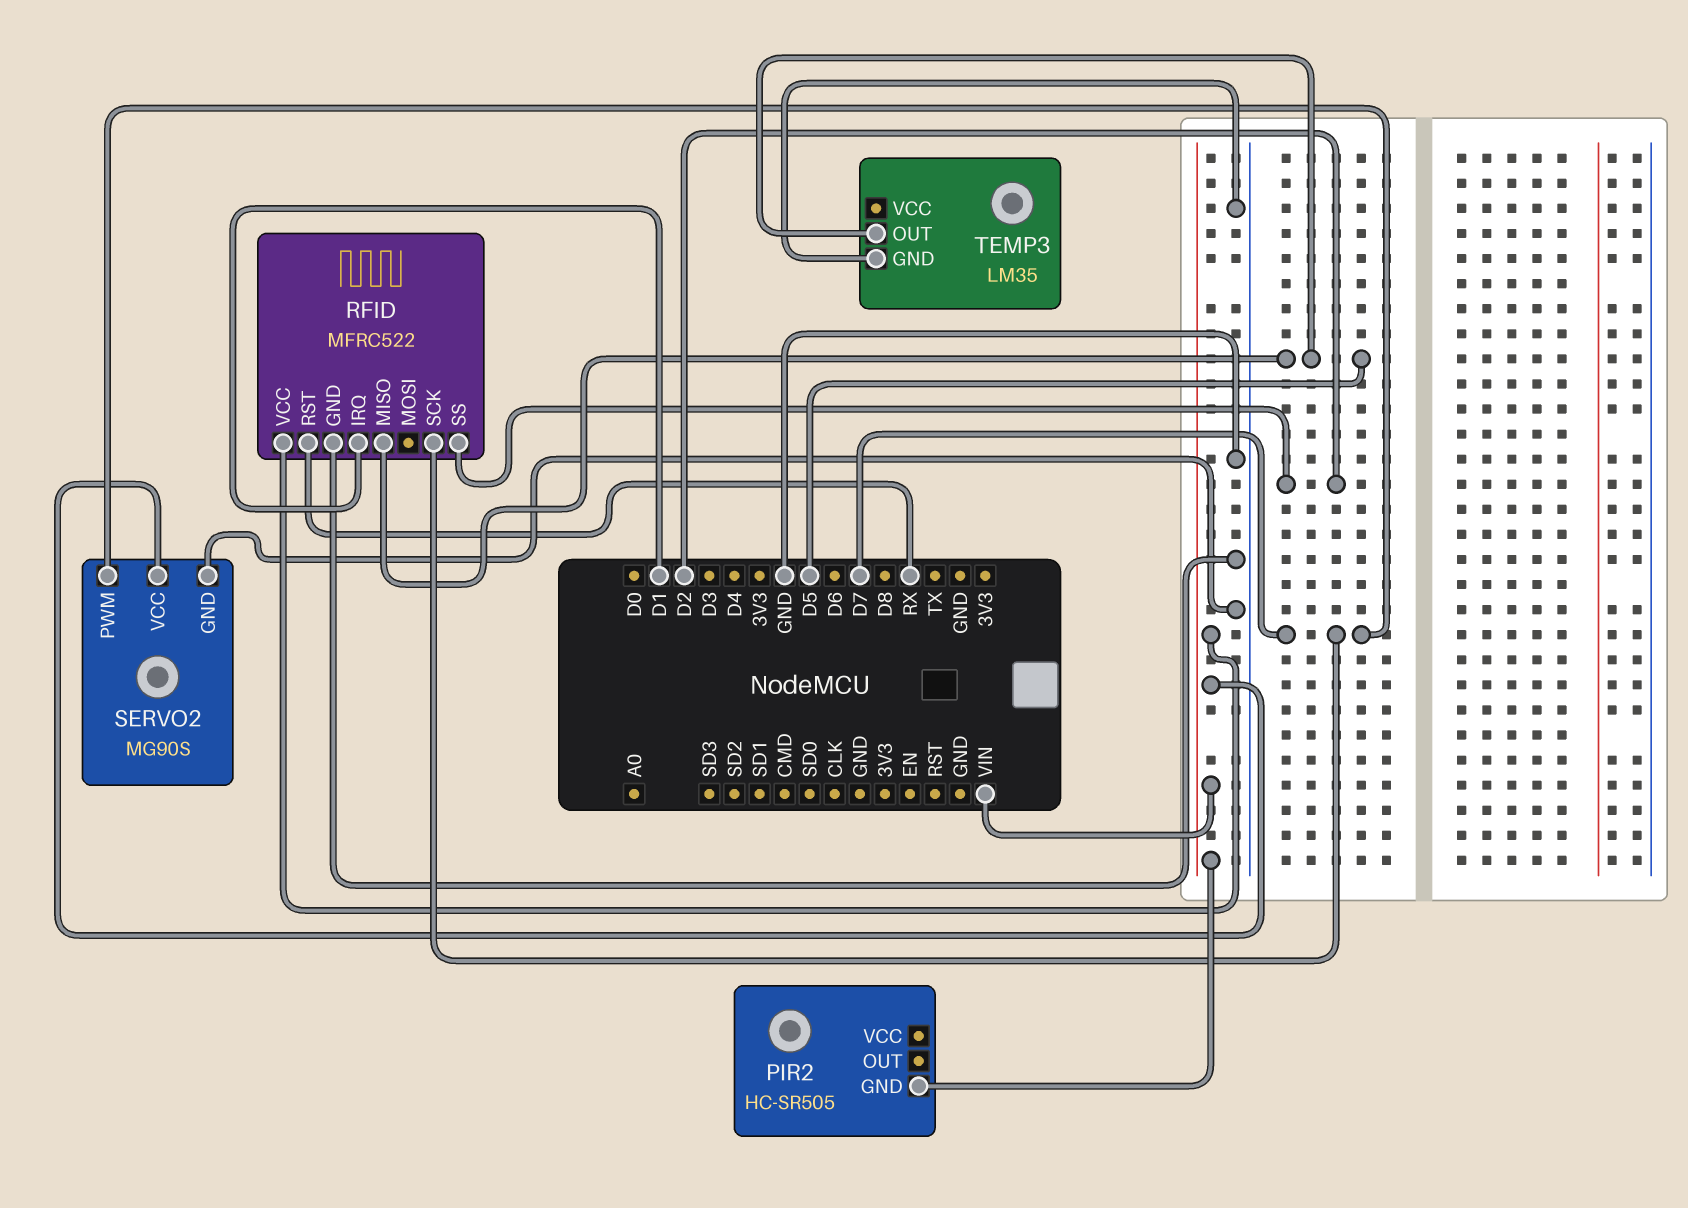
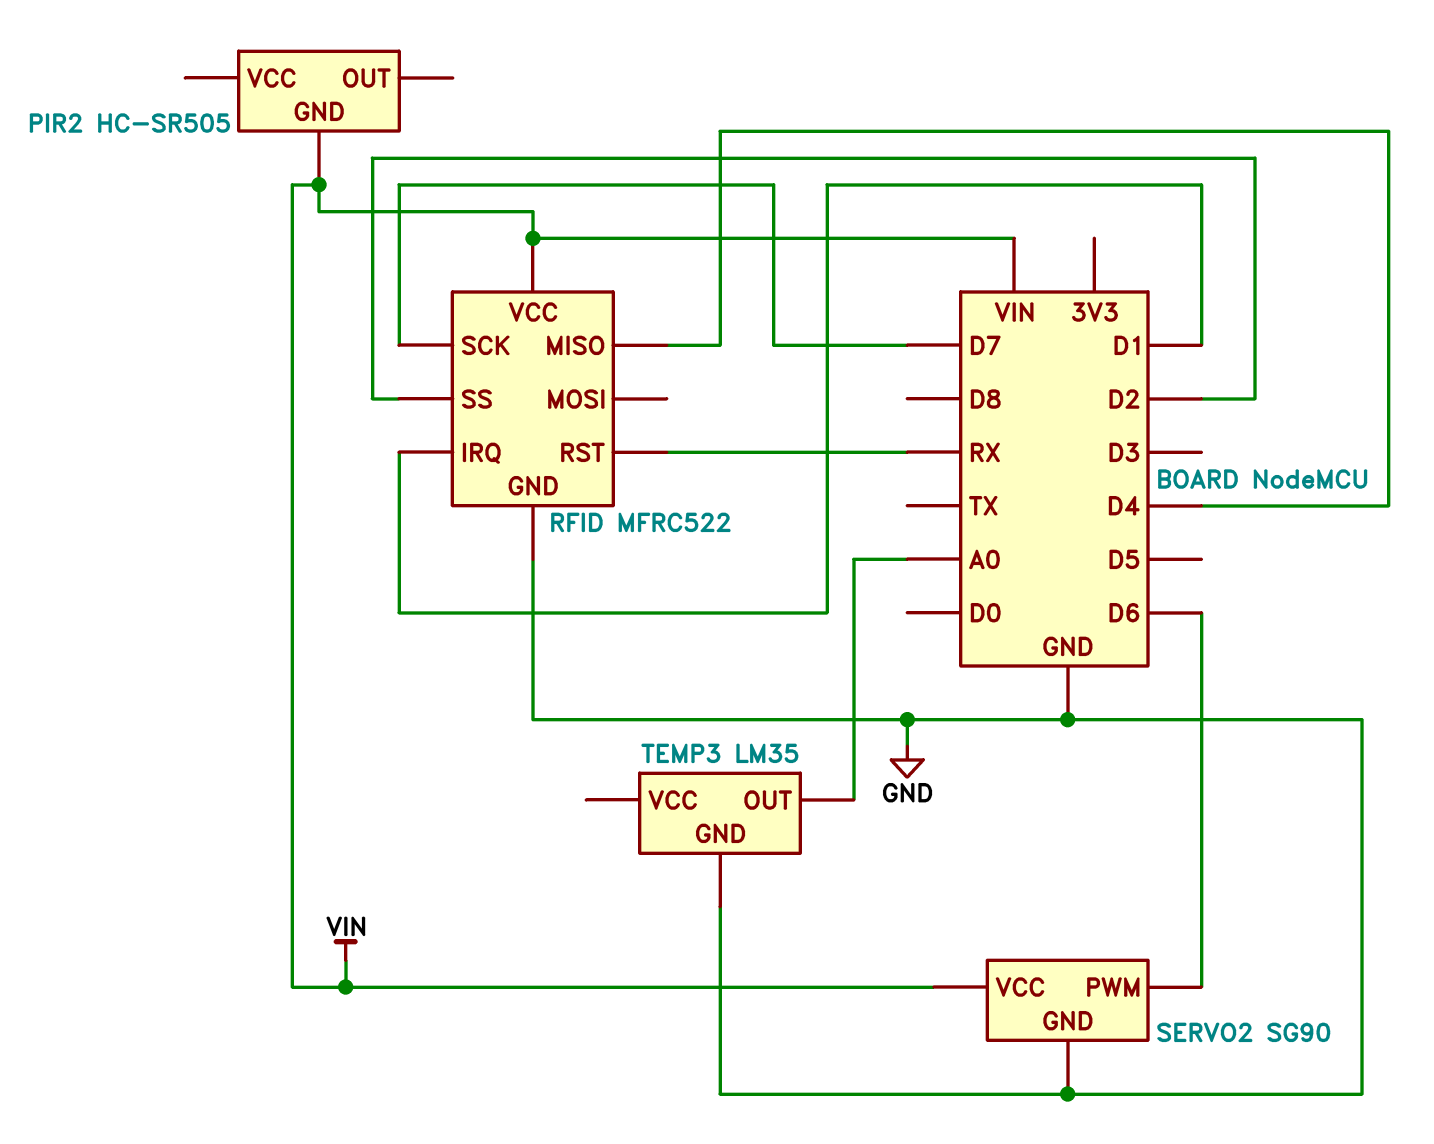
RFID pin MISO: D5 -> D4
SERVO2: MG90S -> SG90
SERVO2 pin PWM: D7 -> D6
TEMP3 pin OUT: D5 -> A0

